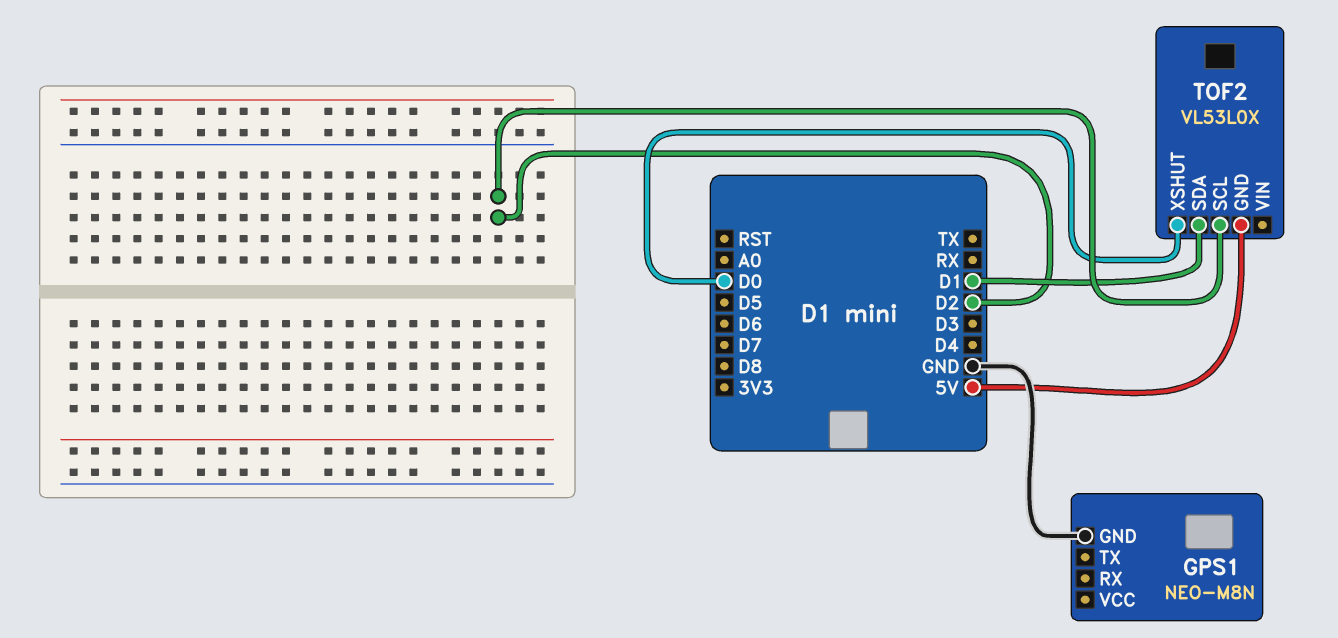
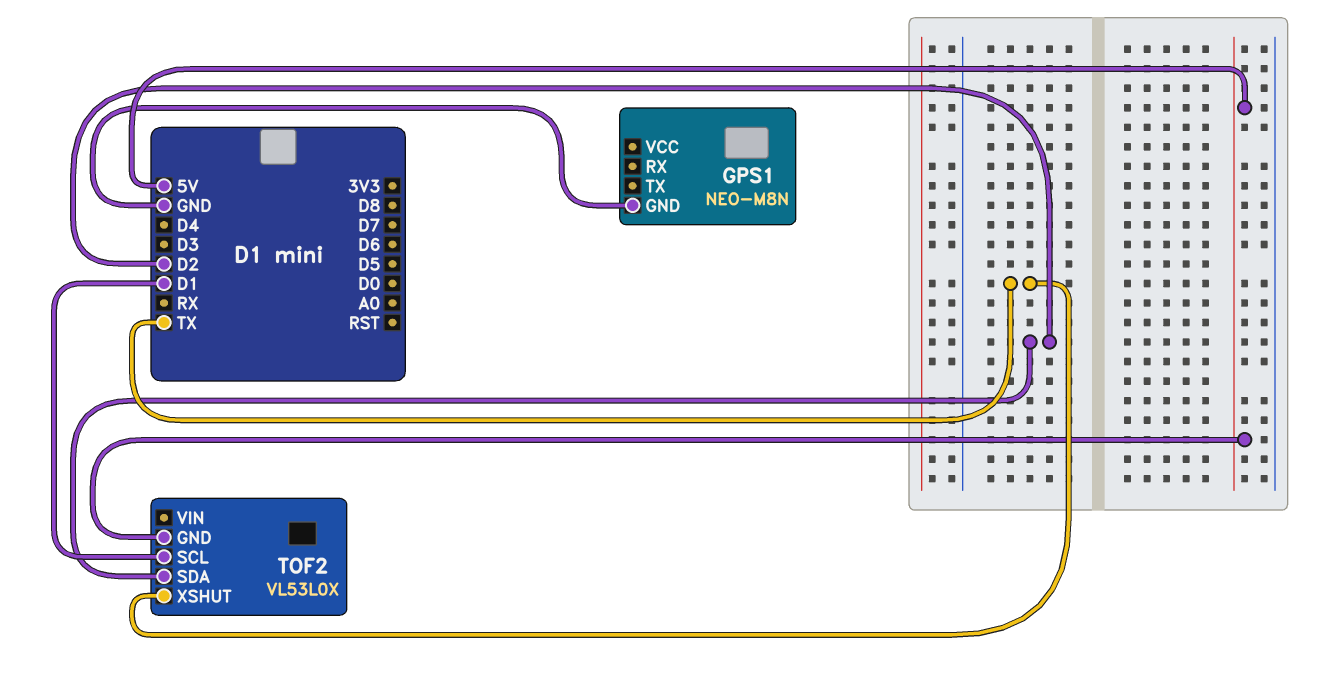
TOF2 pin SCL: D2 -> D1
TOF2 pin SDA: D1 -> D2
TOF2 pin XSHUT: D0 -> TX

